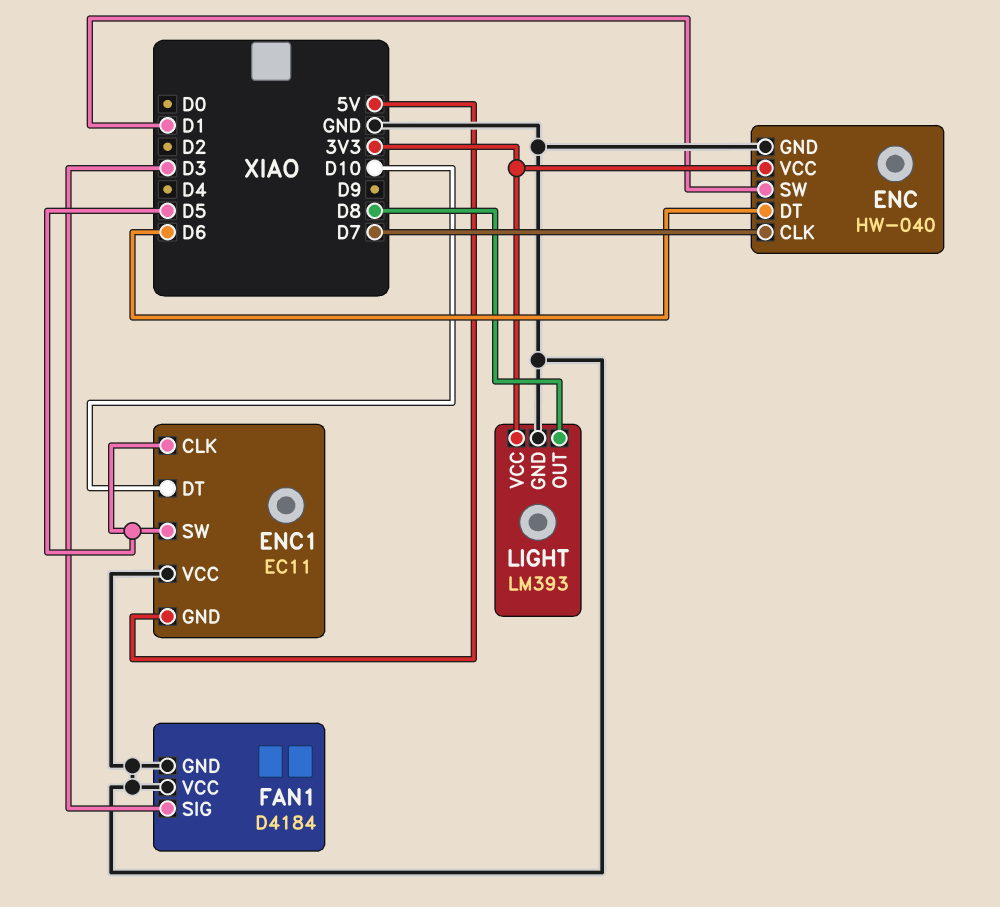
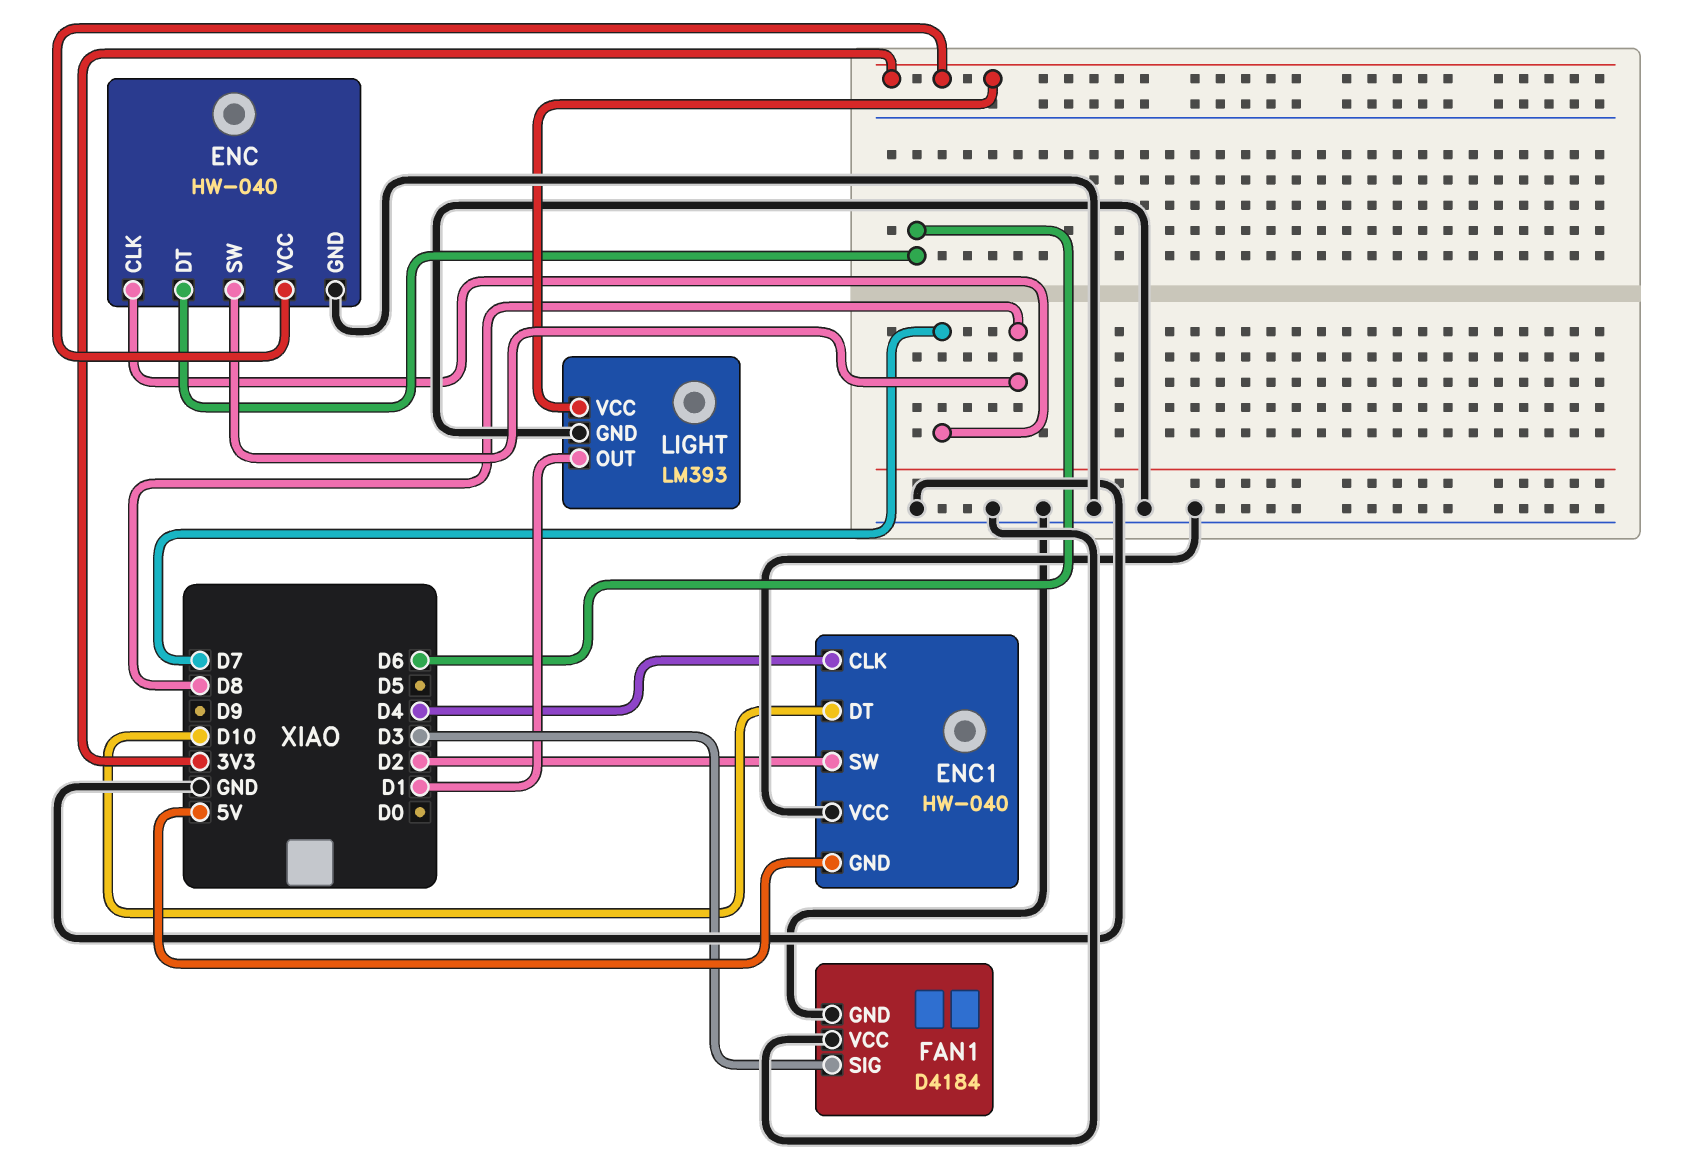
ENC pin SW: D1 -> D8
ENC1: EC11 -> HW-040
ENC1 pin CLK: D5 -> D4
ENC1 pin SW: D5 -> D2
LIGHT pin OUT: D8 -> D1

